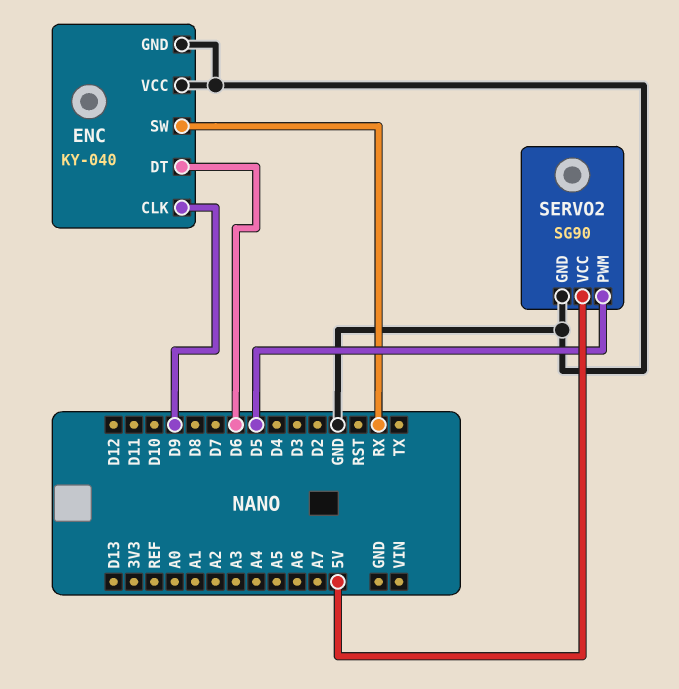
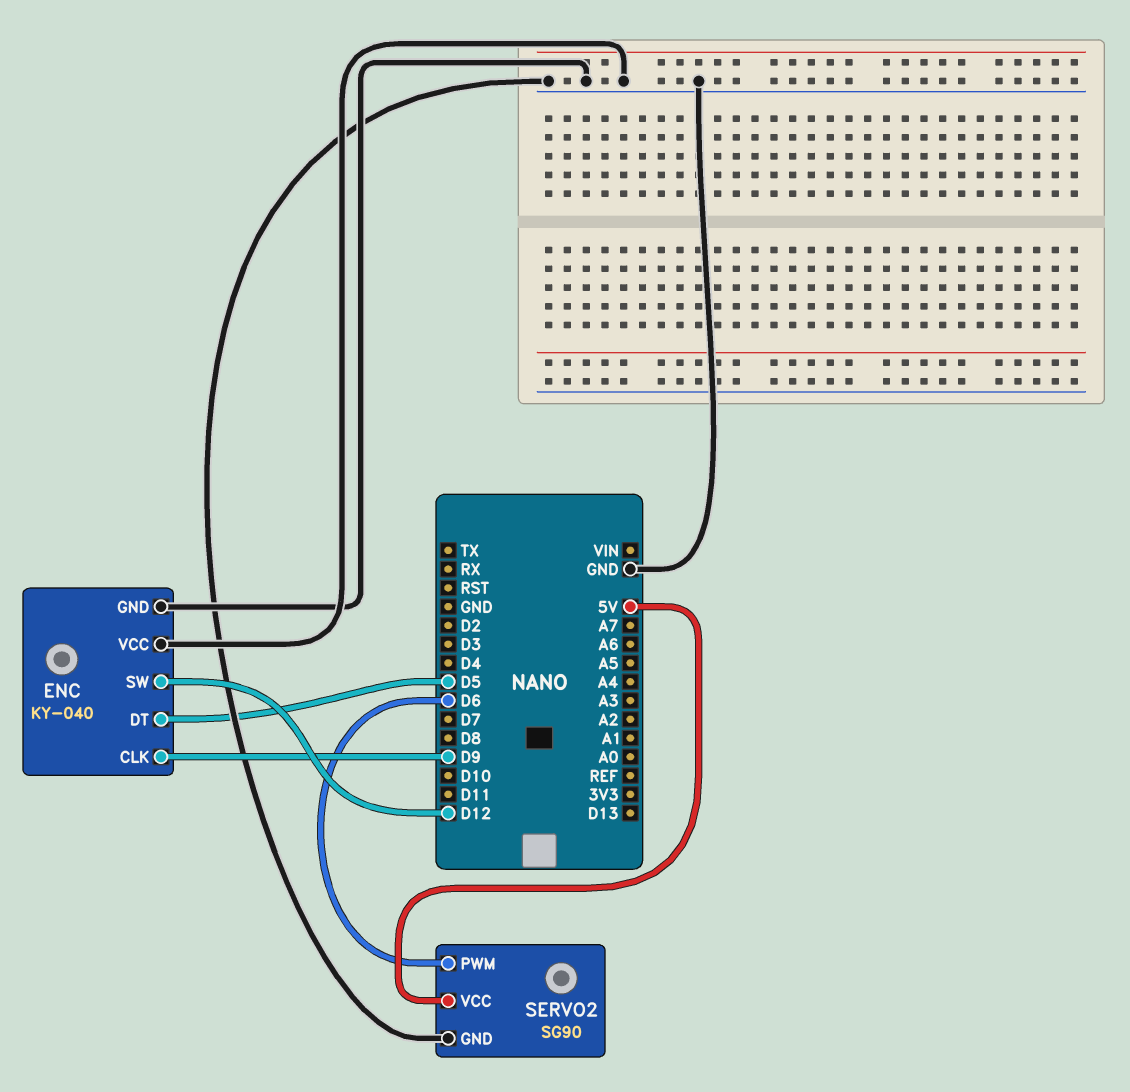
ENC pin DT: D6 -> D5
ENC pin SW: RX -> D12
SERVO2 pin PWM: D5 -> D6

